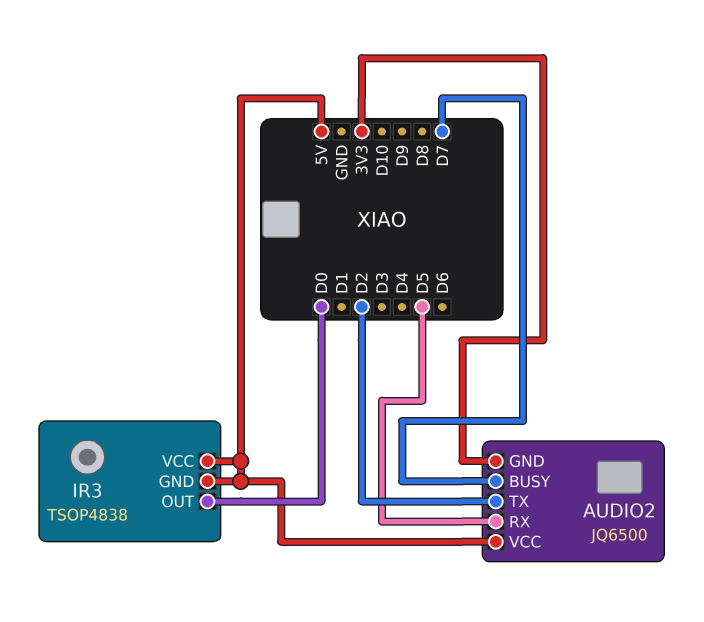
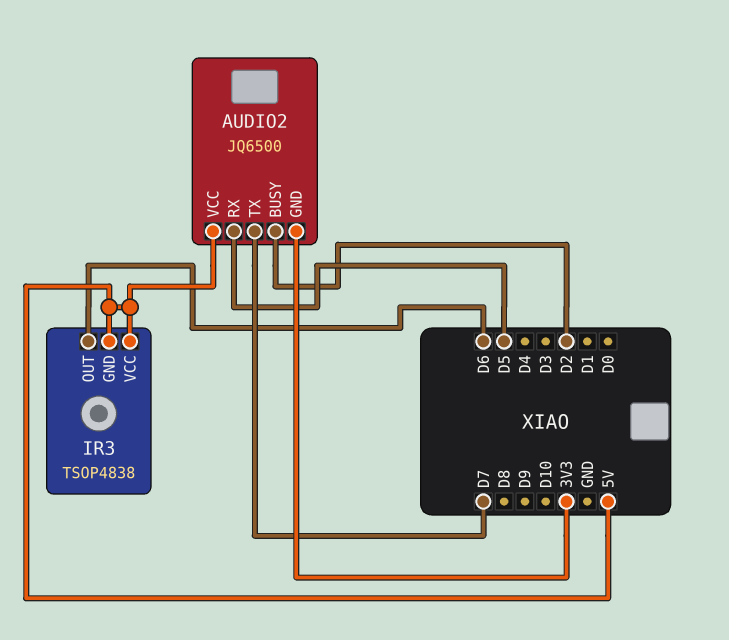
AUDIO2 pin BUSY: D7 -> D2
AUDIO2 pin TX: D2 -> D7
IR3 pin OUT: D0 -> D6

